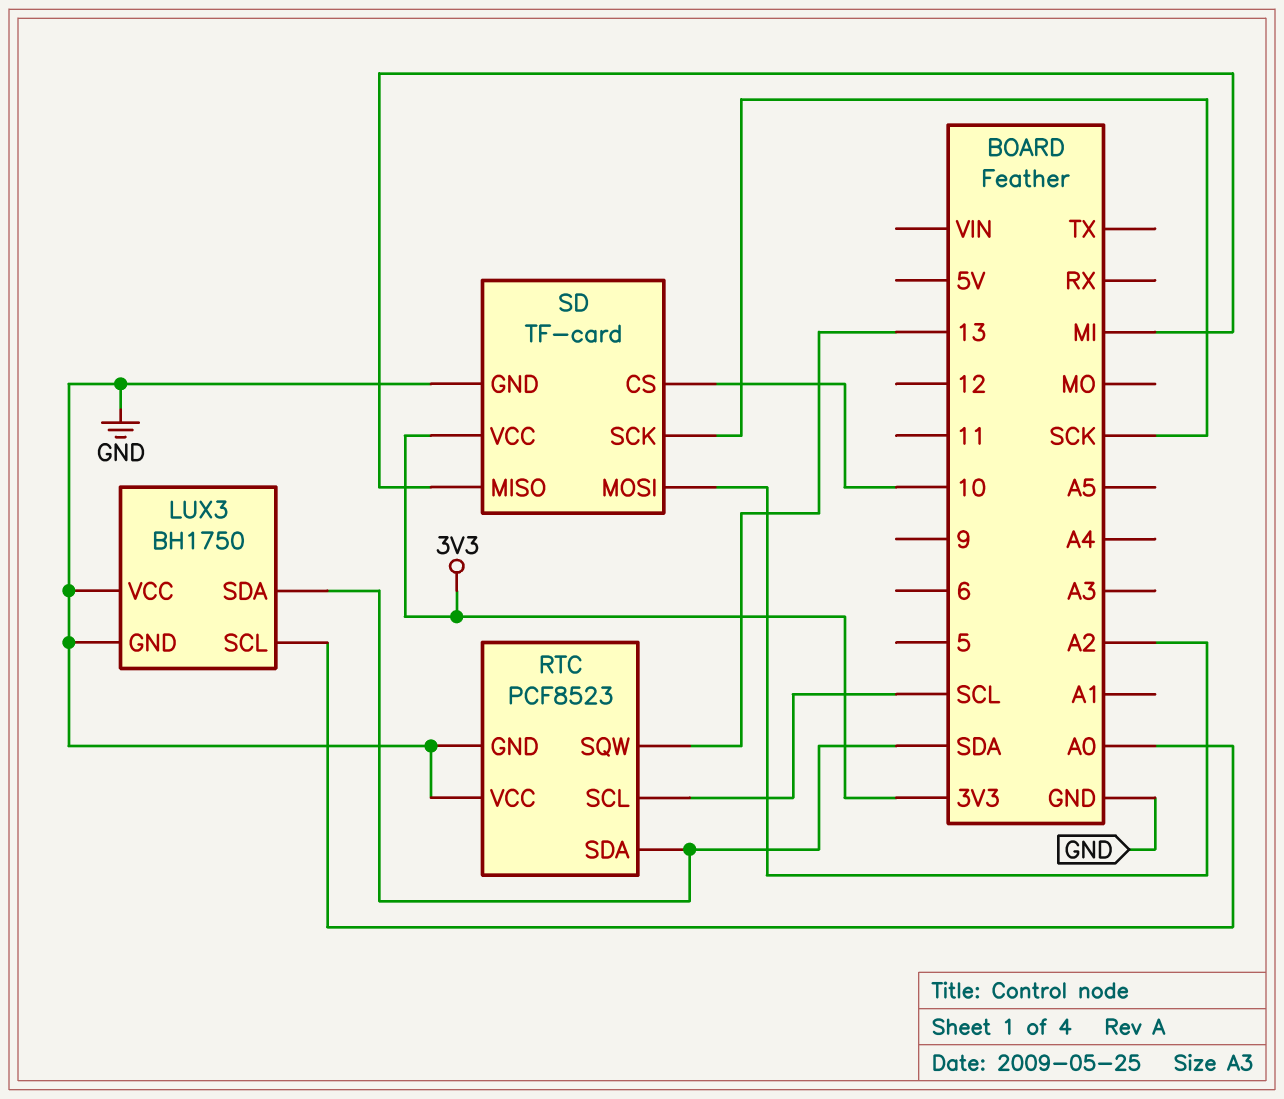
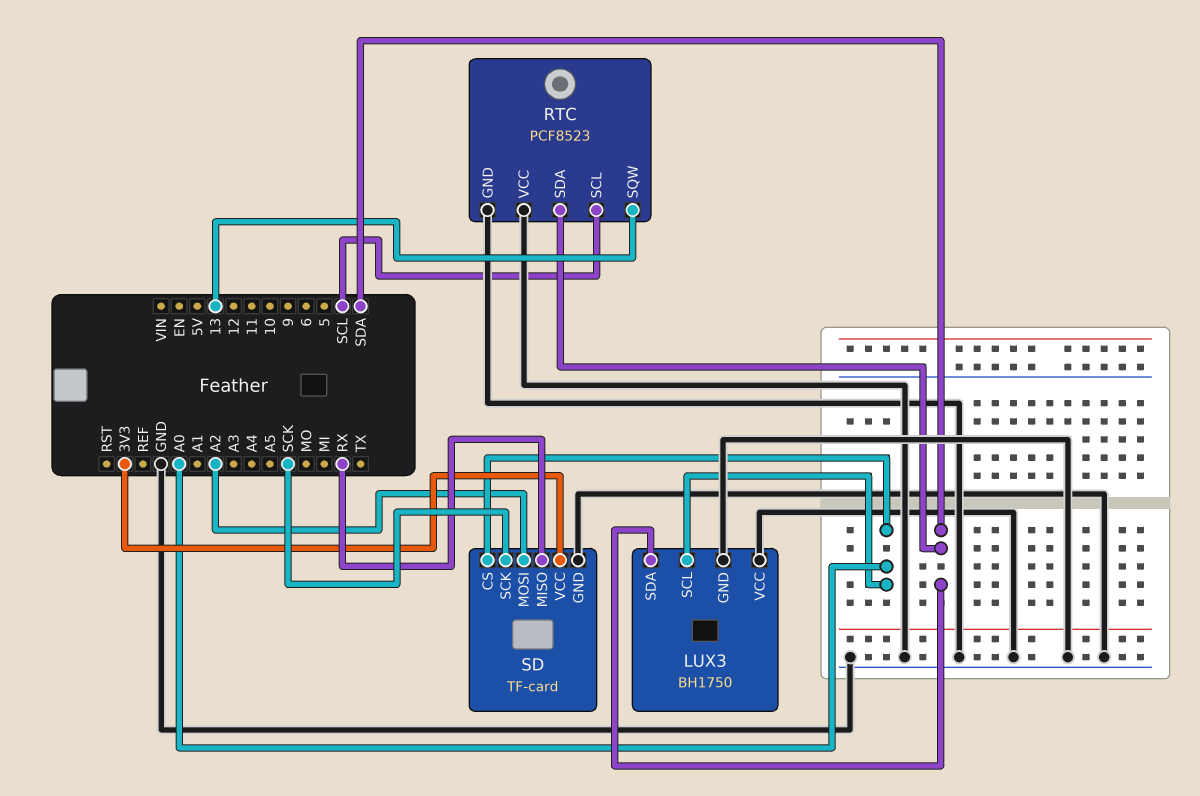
SD pin CS: 10 -> A0
SD pin MISO: MI -> RX

